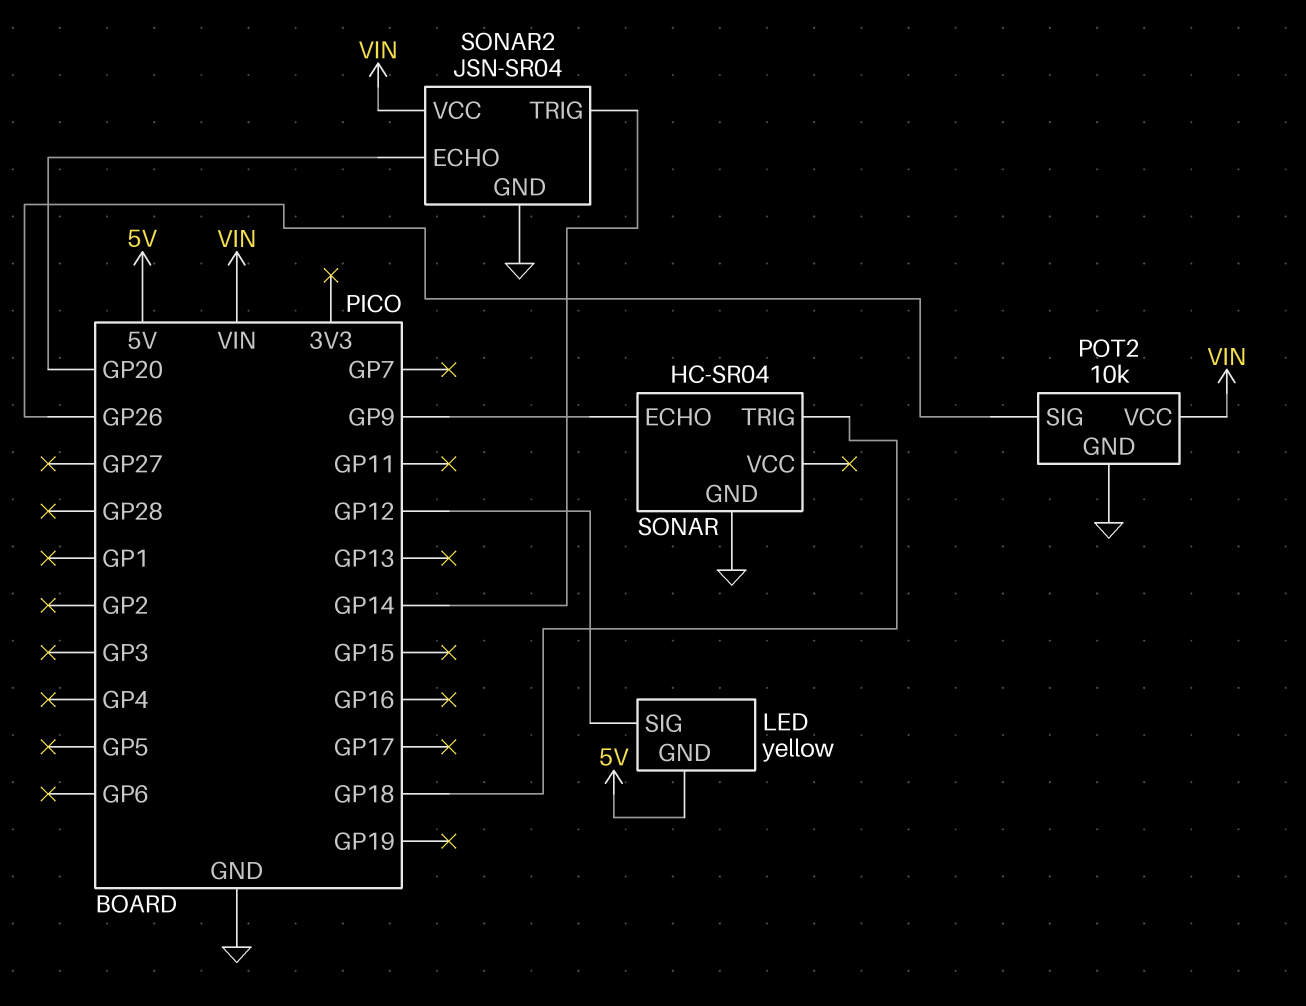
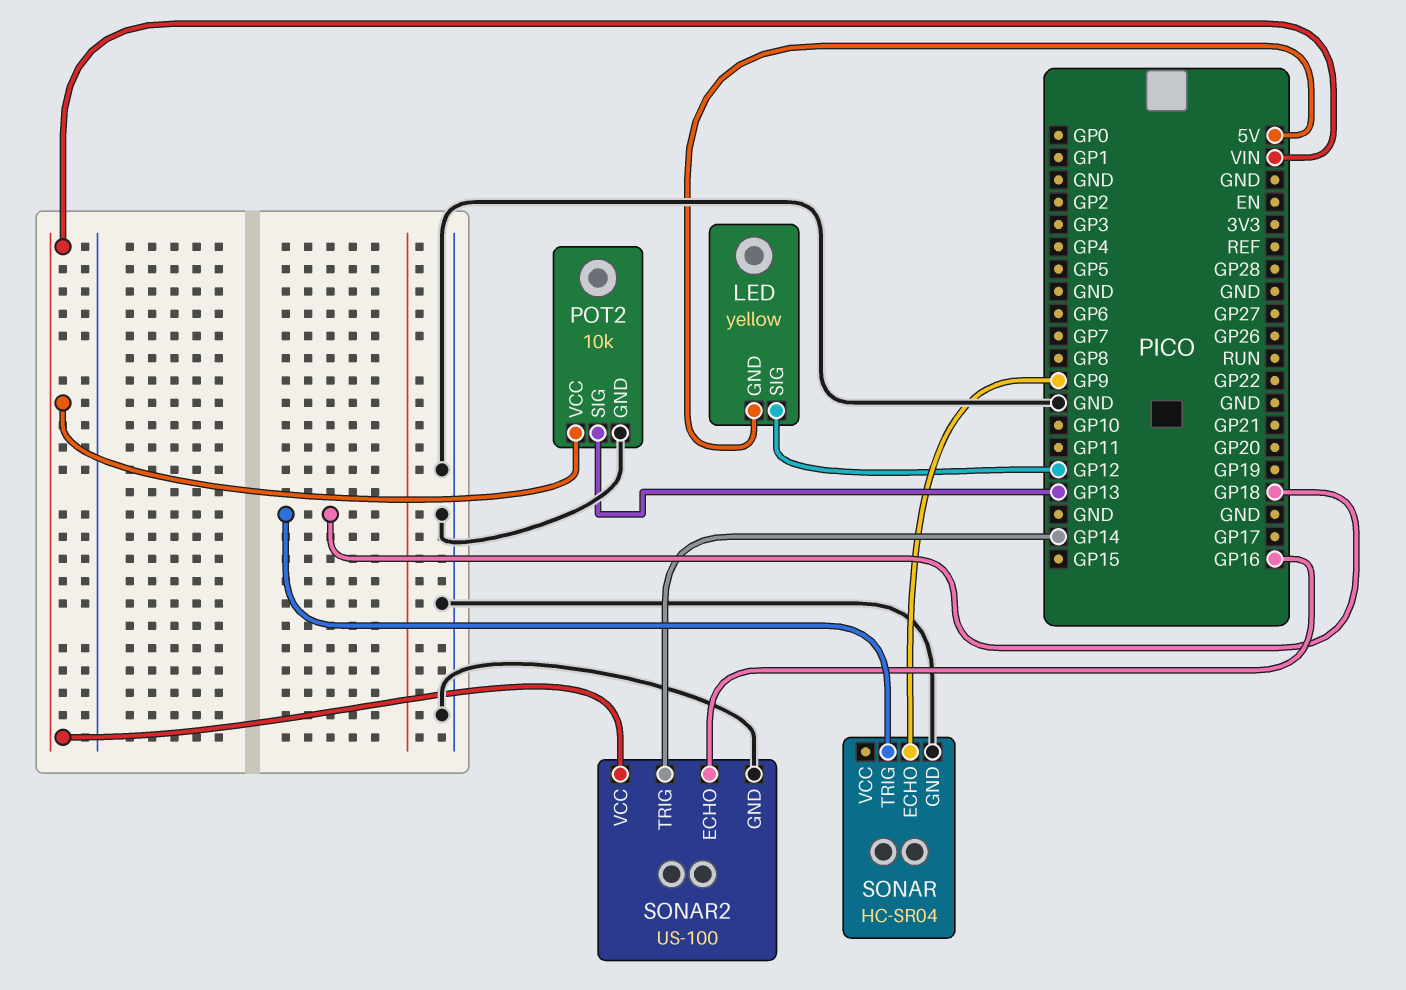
POT2 pin SIG: GP26 -> GP13
SONAR2: JSN-SR04 -> US-100
SONAR2 pin ECHO: GP20 -> GP16

